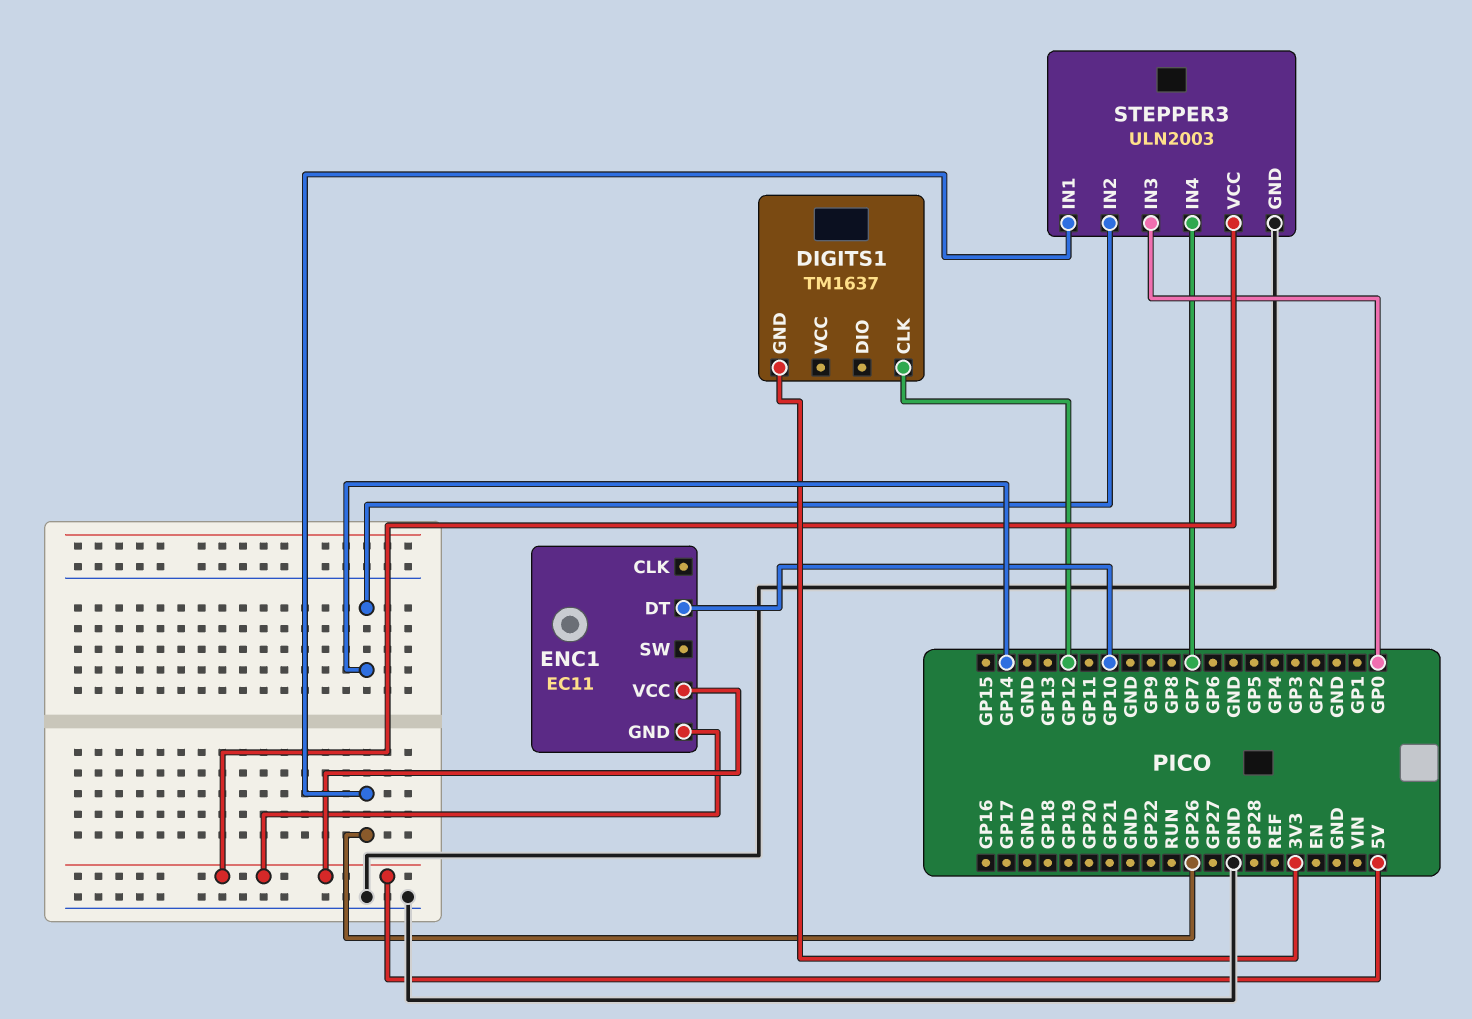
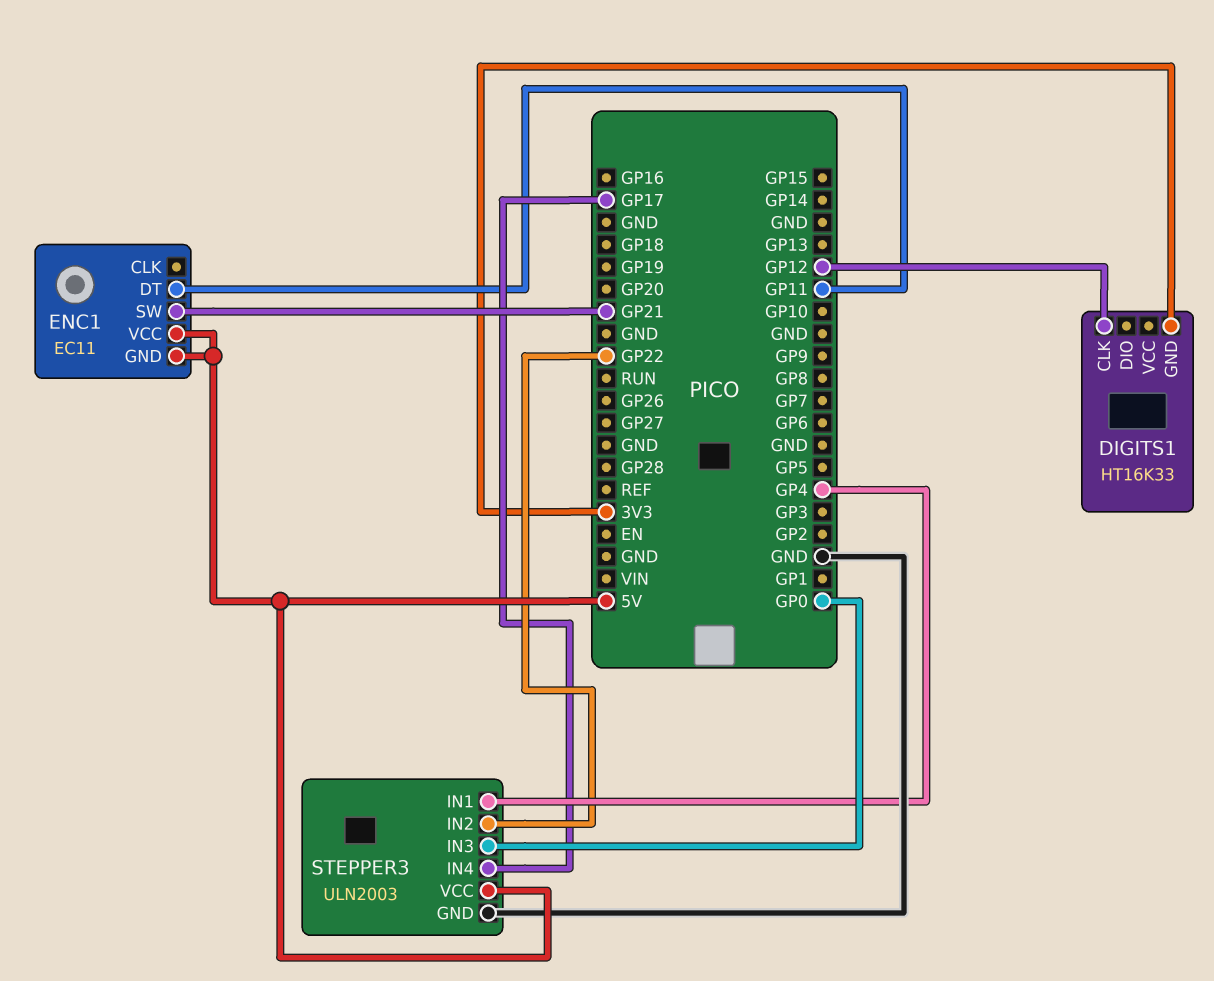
DIGITS1: TM1637 -> HT16K33
ENC1 pin DT: GP10 -> GP11
ENC1 pin SW: none -> GP21
STEPPER3 pin IN1: GP26 -> GP4
STEPPER3 pin IN2: GP14 -> GP22
STEPPER3 pin IN4: GP7 -> GP17

